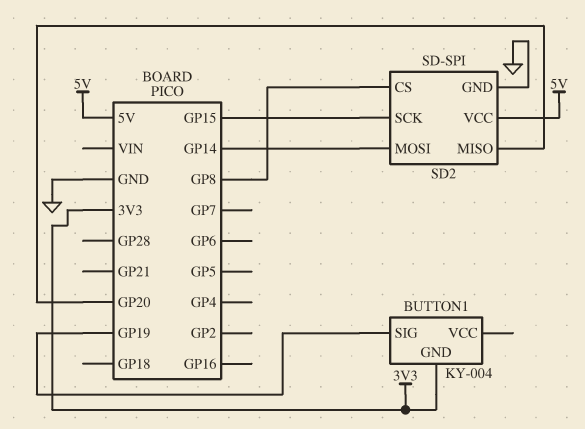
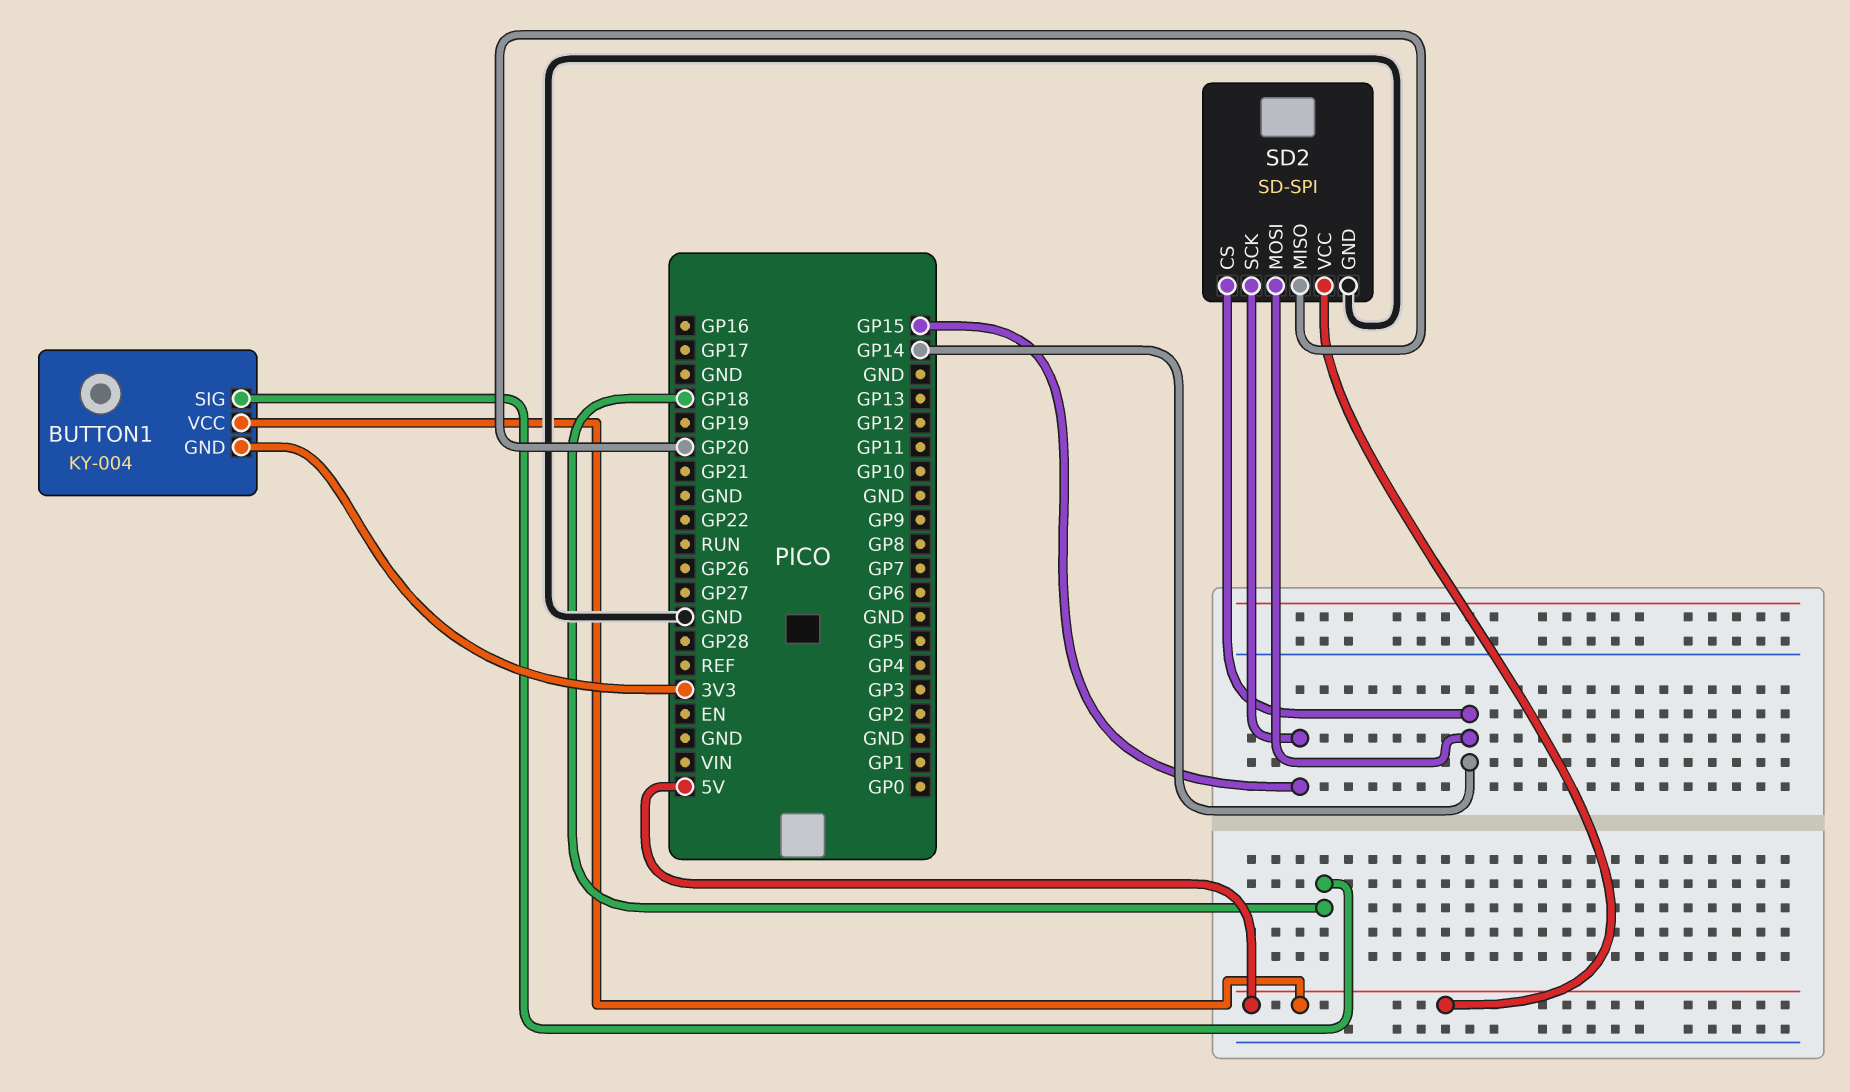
BUTTON1 pin SIG: GP19 -> GP18
BUTTON1 pin VCC: none -> 5V
SD2 pin CS: GP8 -> GP14

